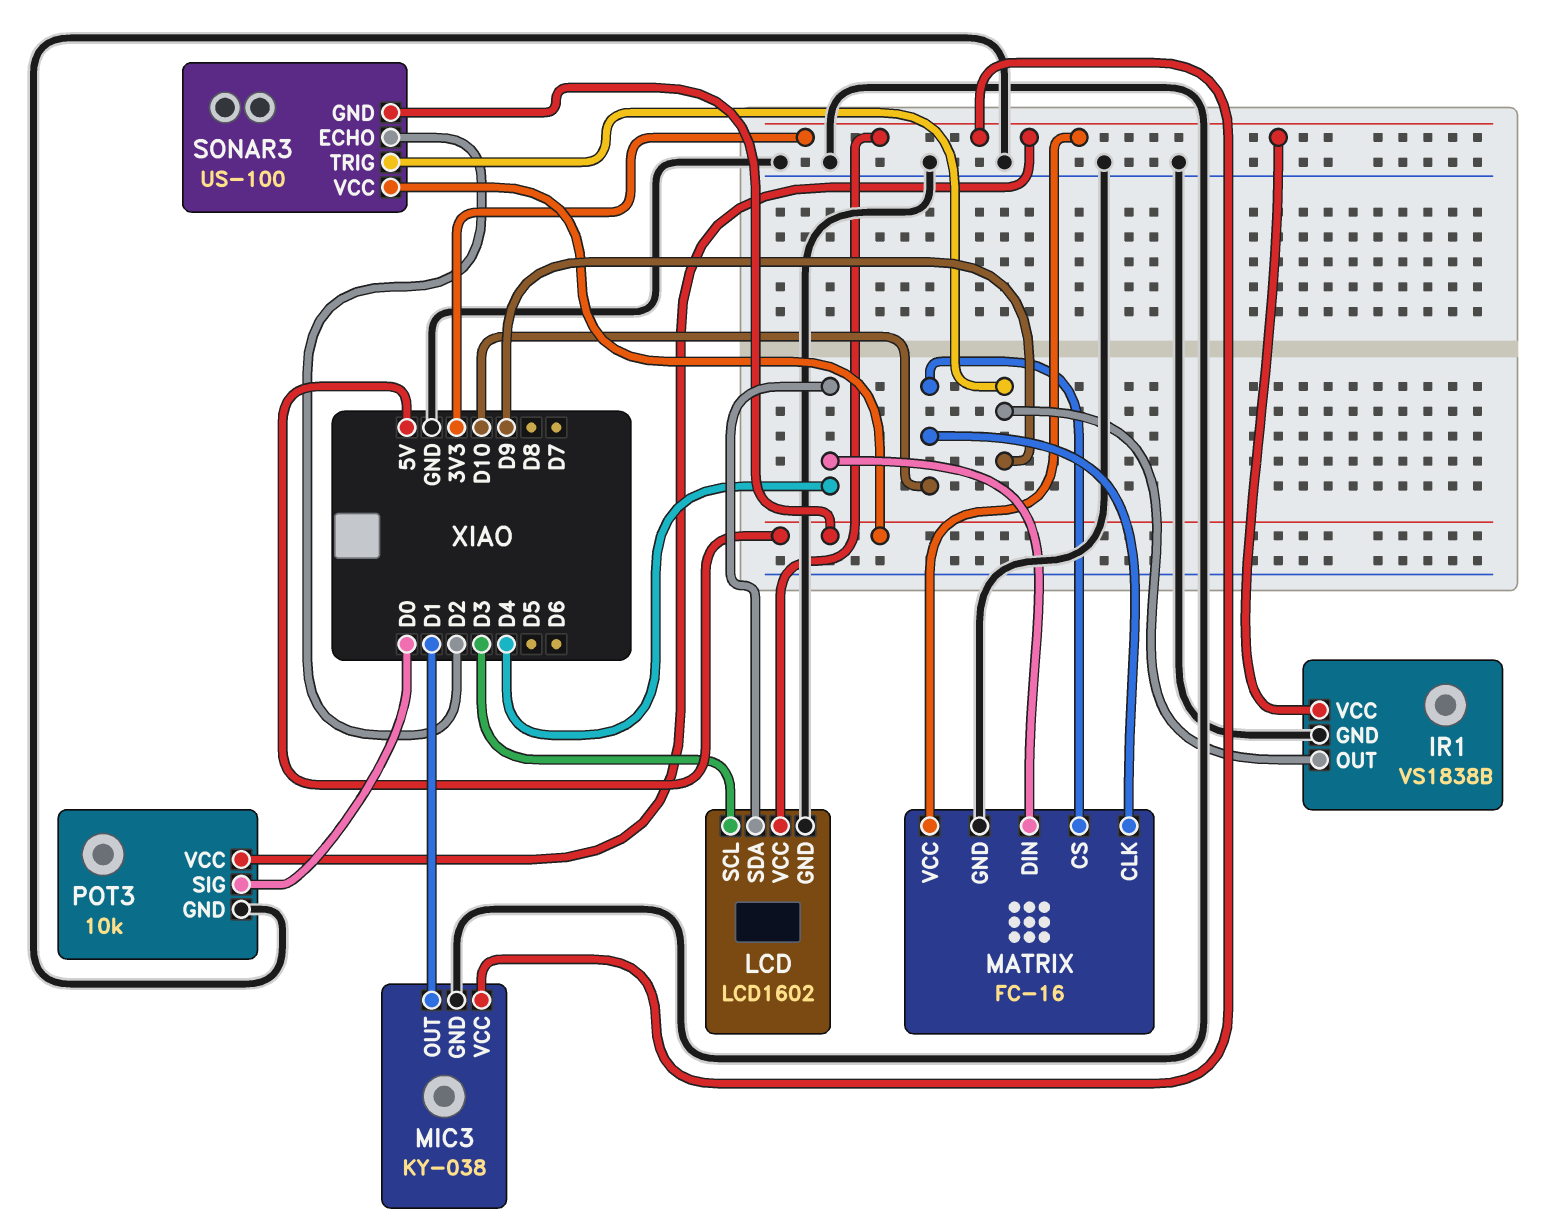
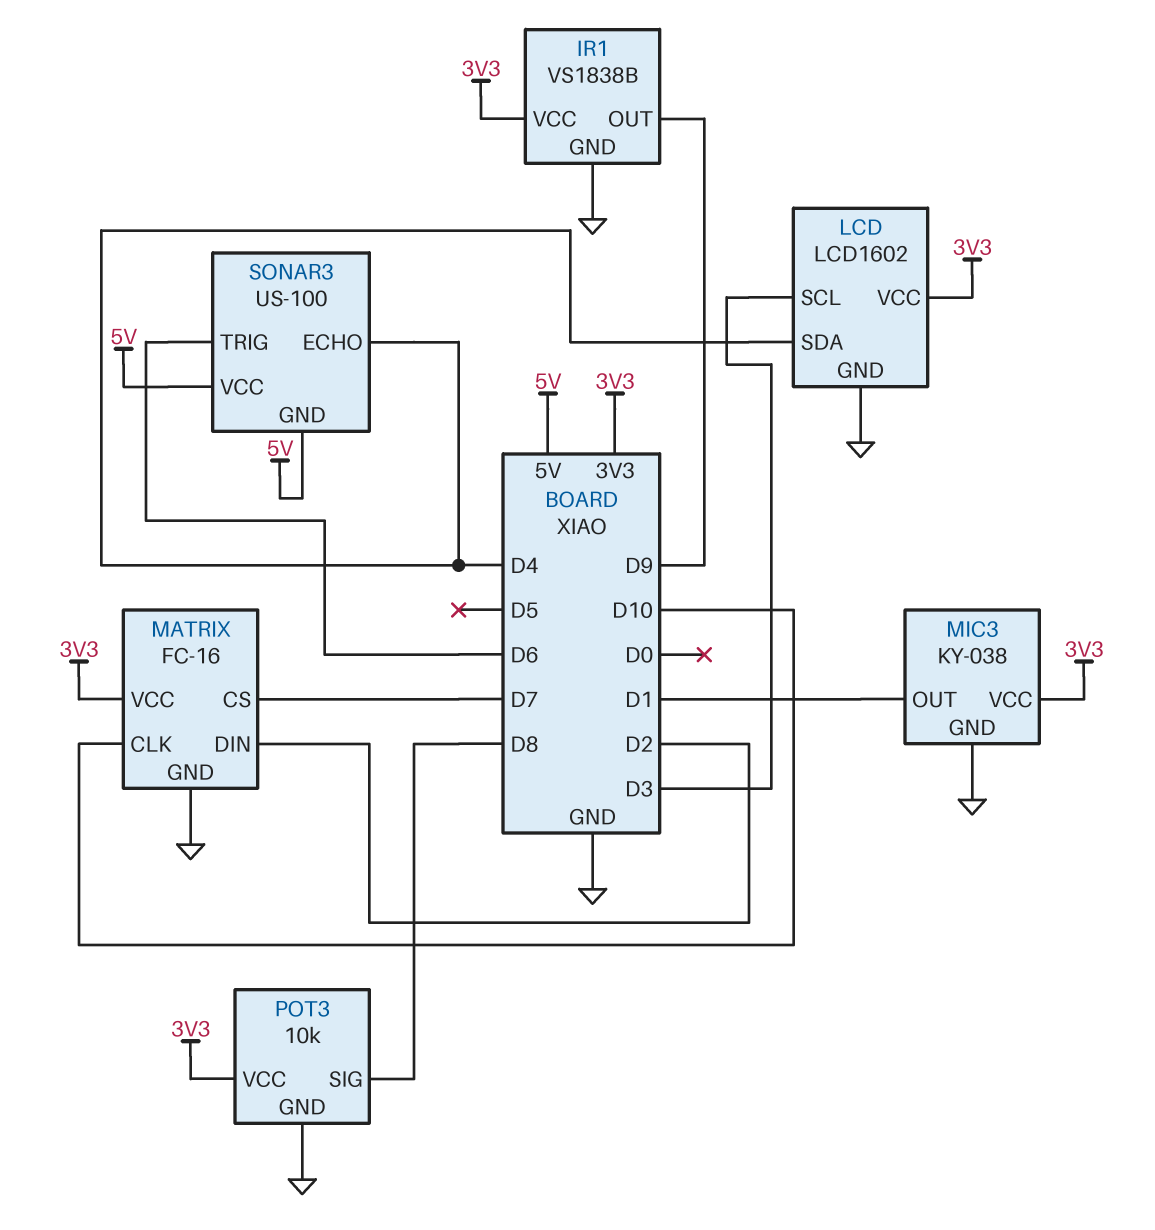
MATRIX pin CS: D10 -> D7
MATRIX pin DIN: D4 -> D2
POT3 pin SIG: D0 -> D8
SONAR3 pin ECHO: D2 -> D4
SONAR3 pin TRIG: D9 -> D6

